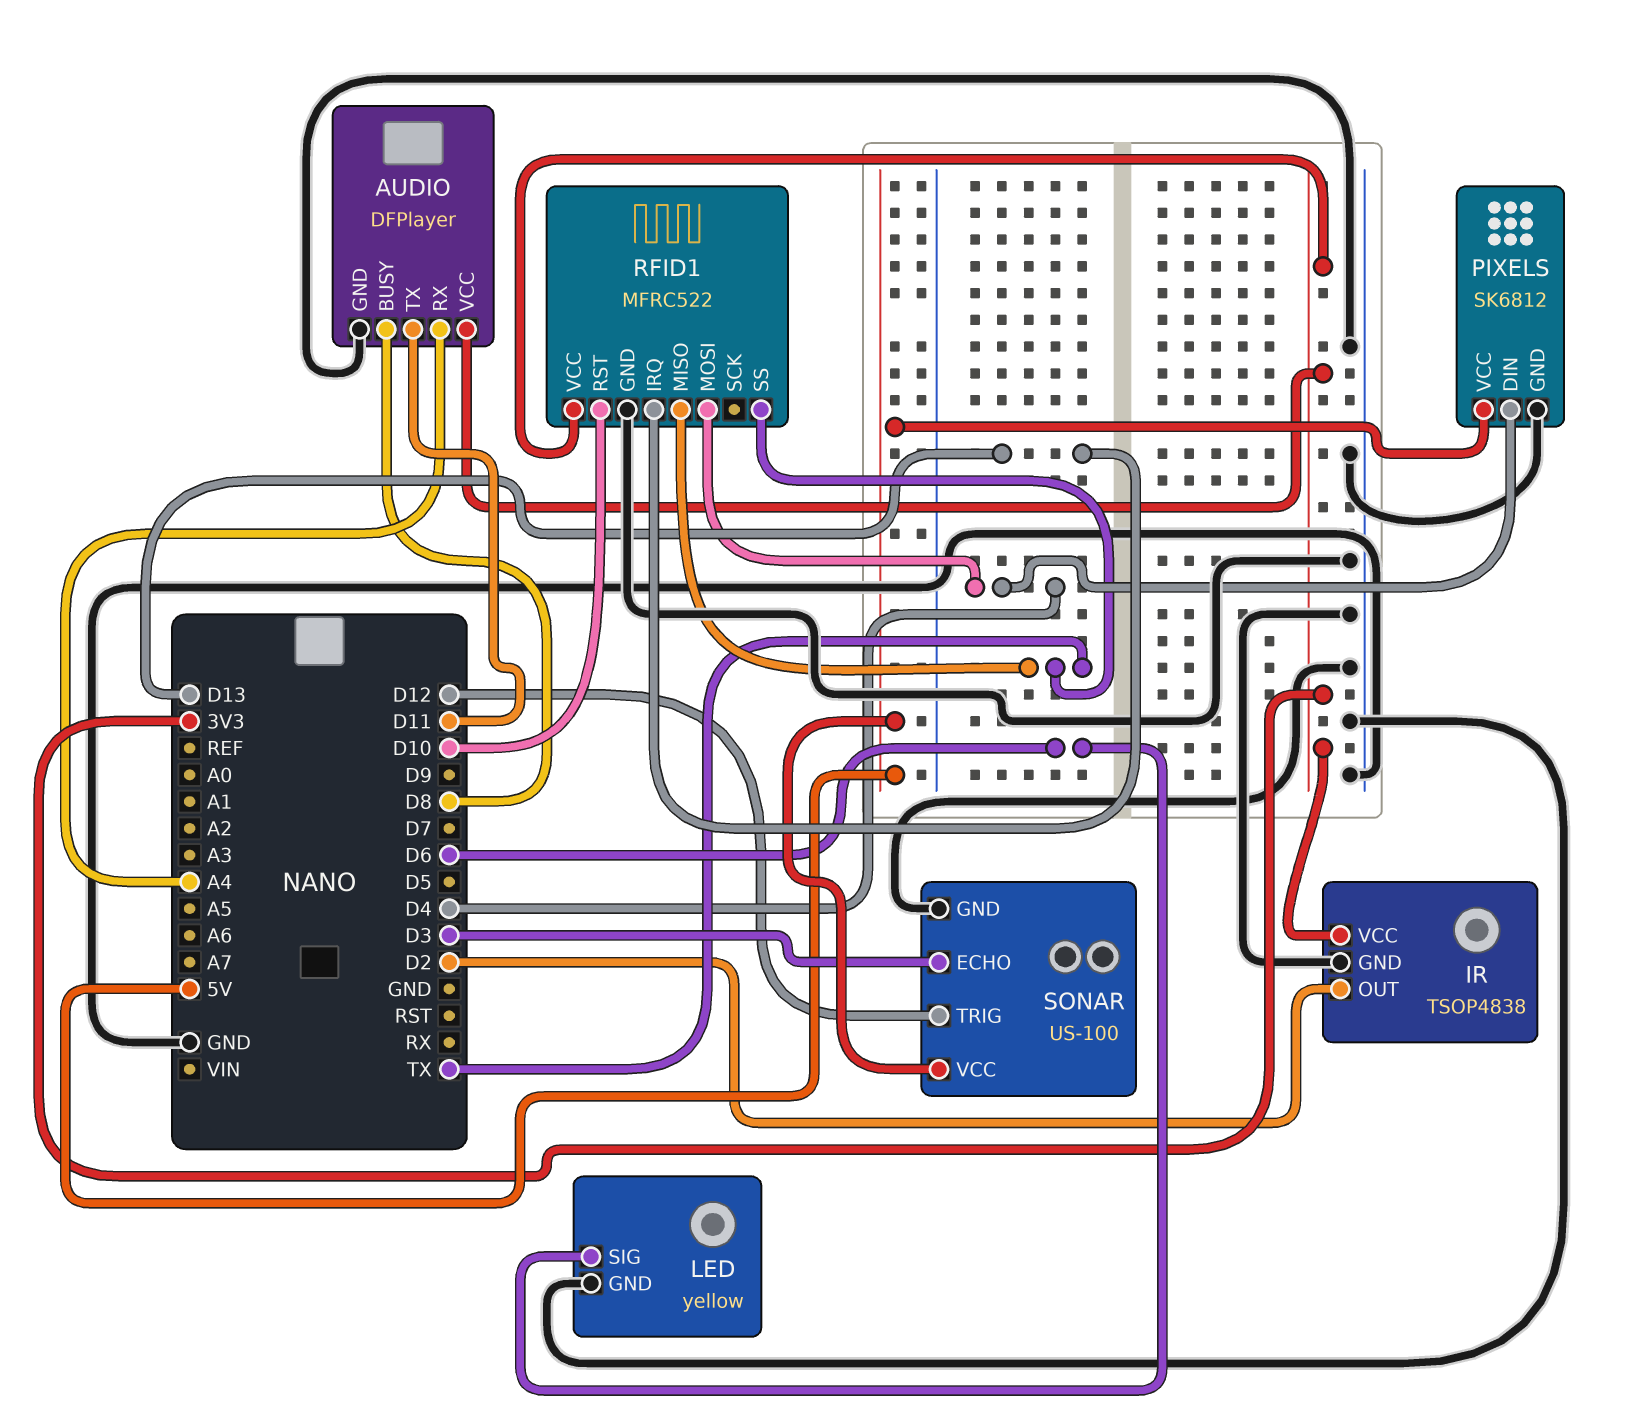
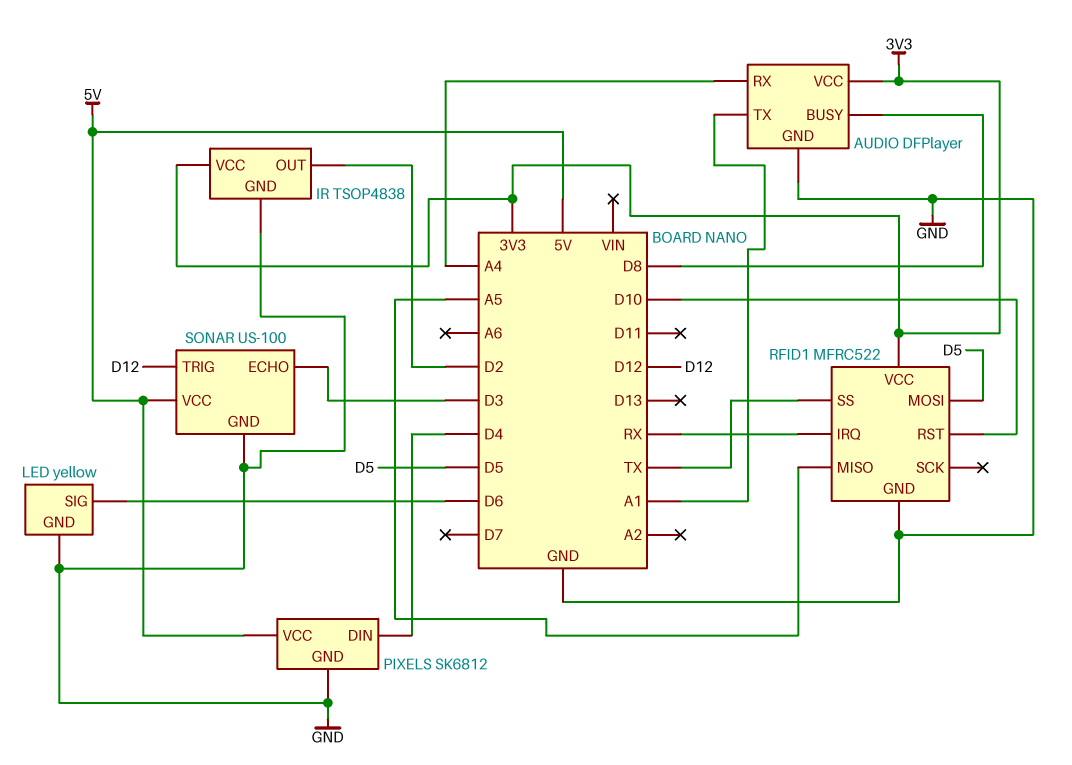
AUDIO pin TX: D11 -> A1
RFID1 pin IRQ: D13 -> RX
RFID1 pin MISO: TX -> A5
RFID1 pin MOSI: D4 -> D5

